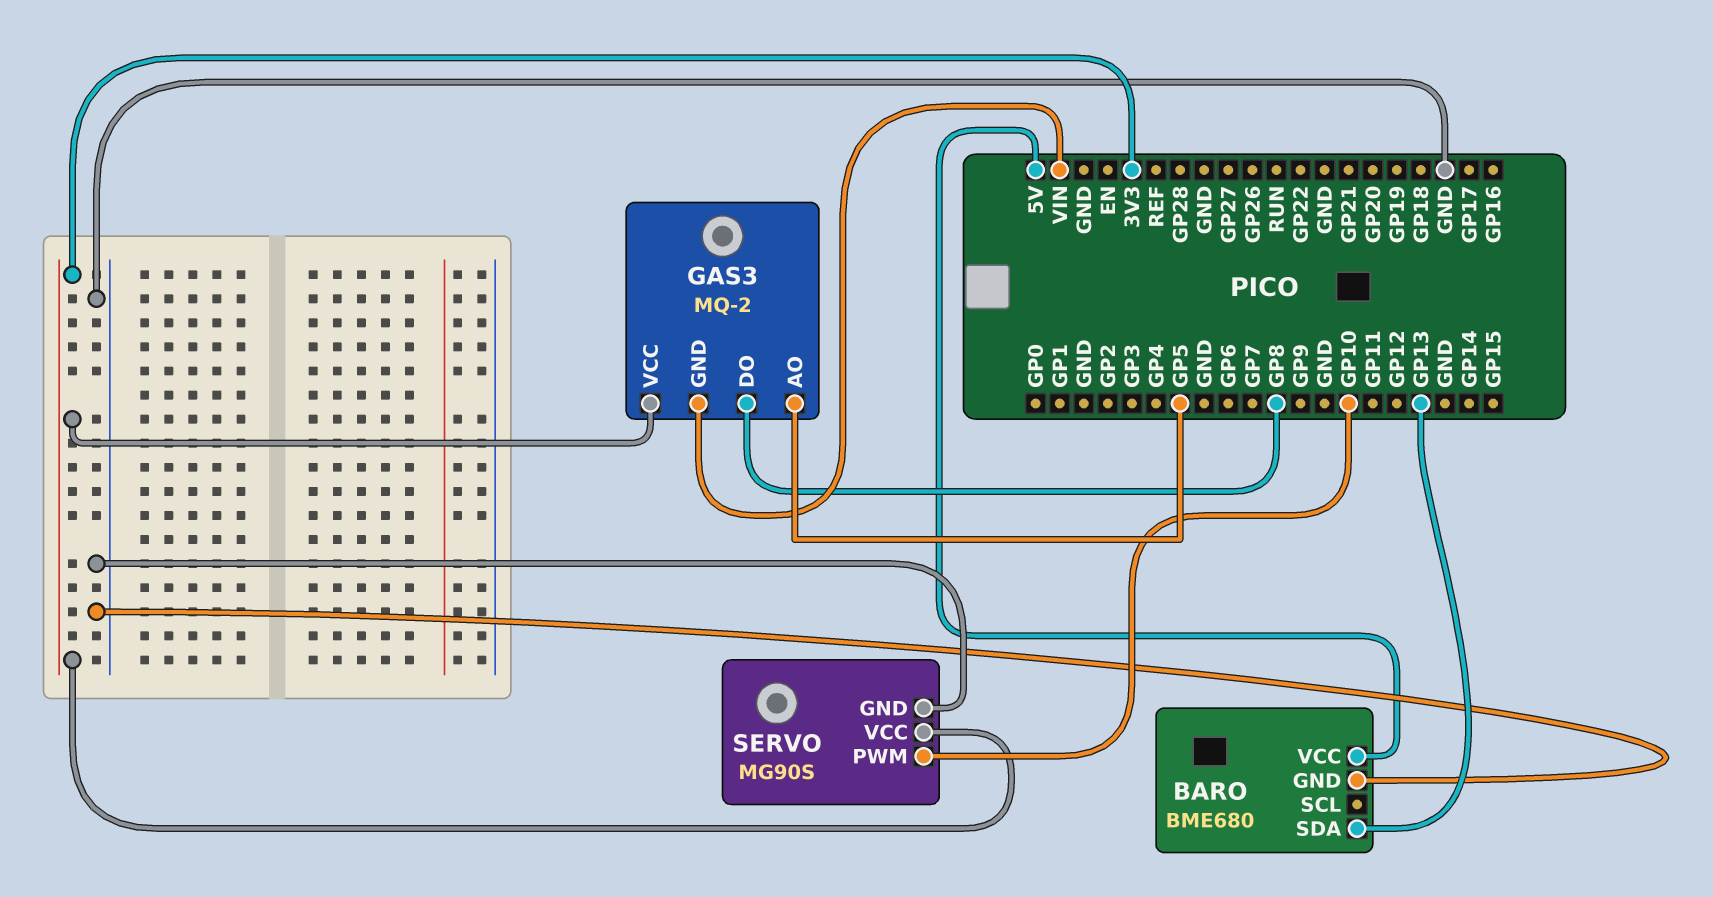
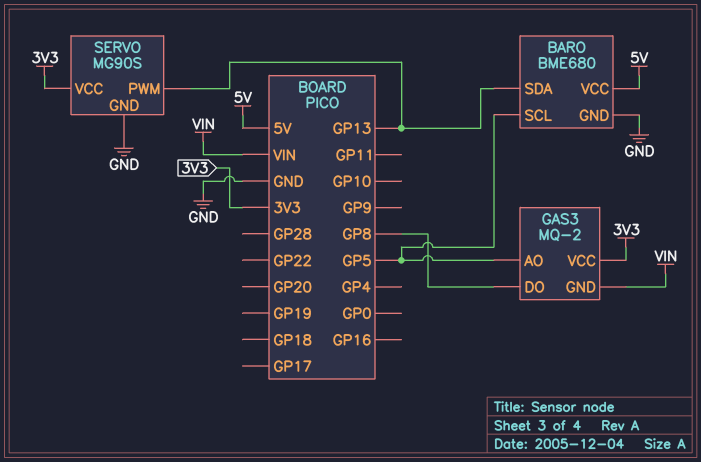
BARO pin SCL: none -> GP5
SERVO pin PWM: GP10 -> GP13

